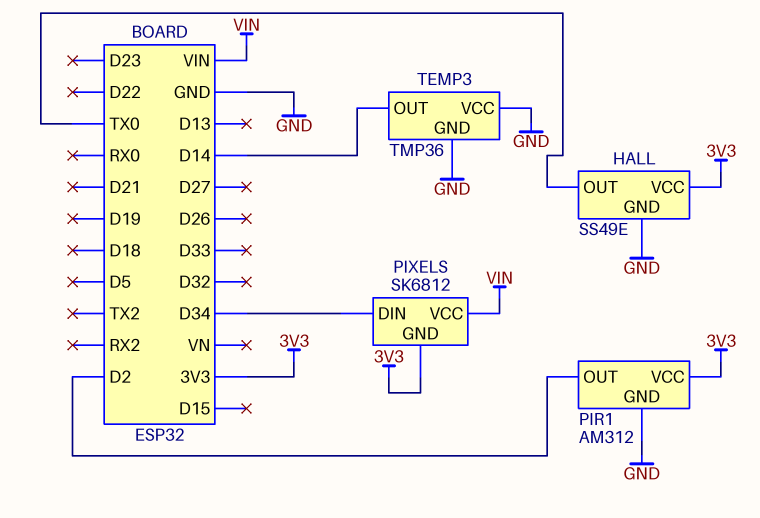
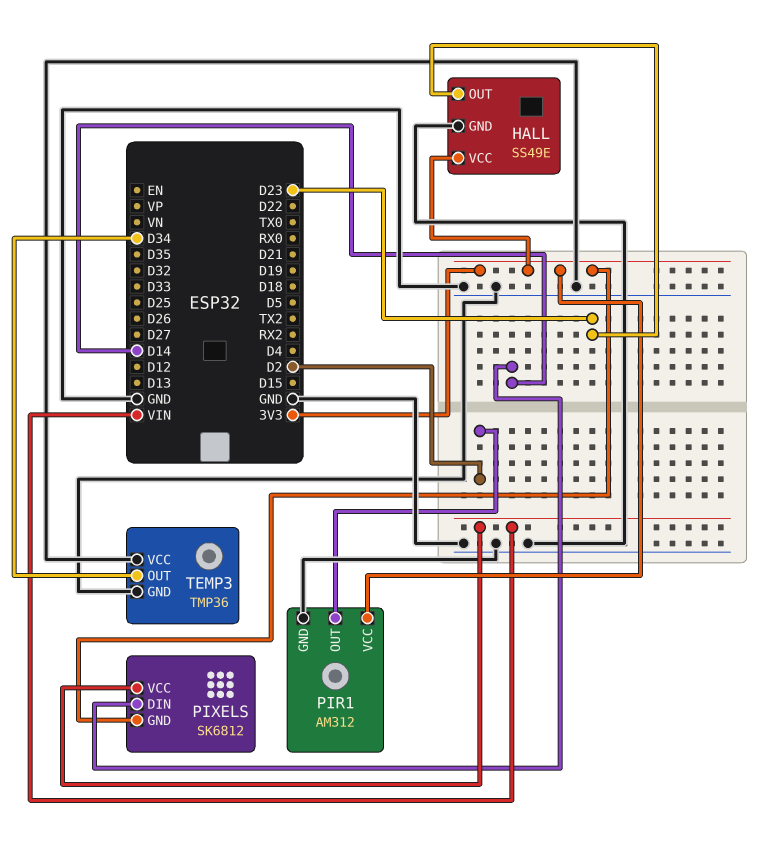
HALL pin OUT: TX0 -> D23
PIXELS pin DIN: D34 -> D14
TEMP3 pin OUT: D14 -> D34

